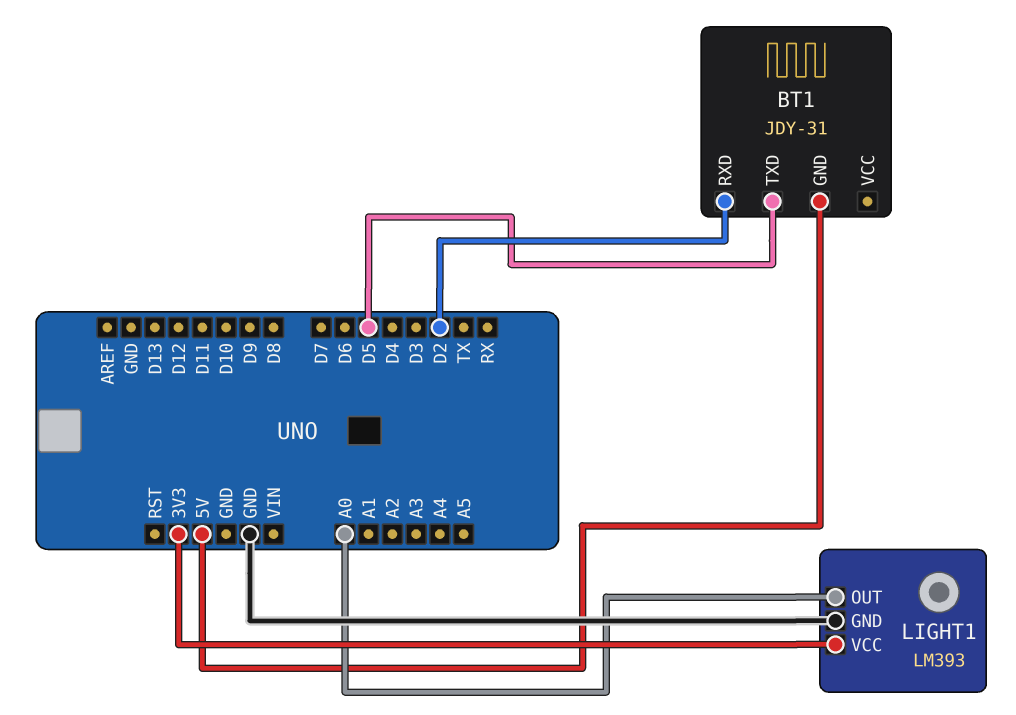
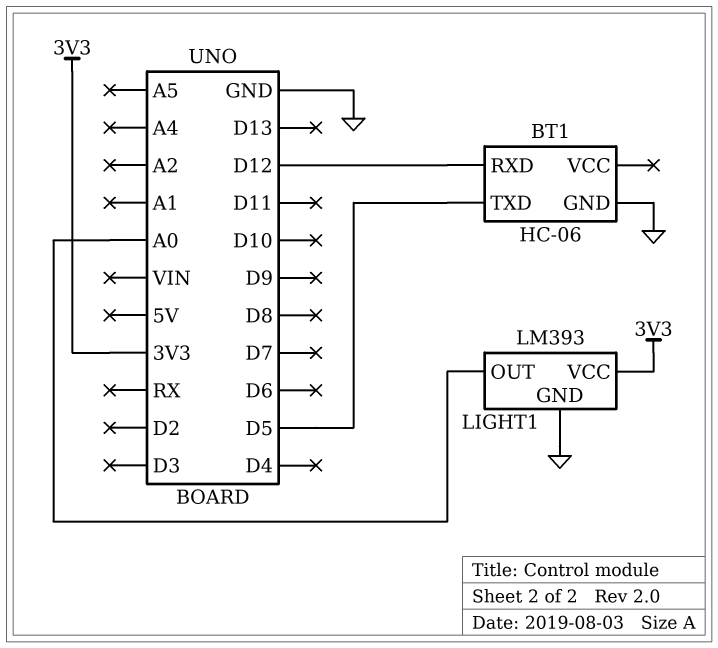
BT1: JDY-31 -> HC-06
BT1 pin GND: 5V -> GND
BT1 pin RXD: D2 -> D12

